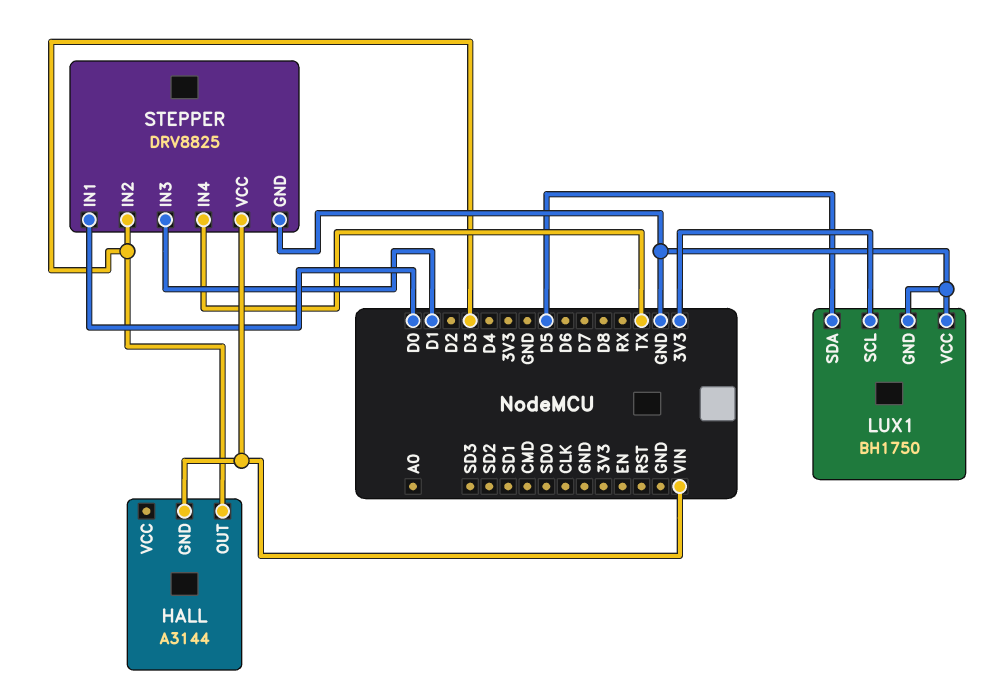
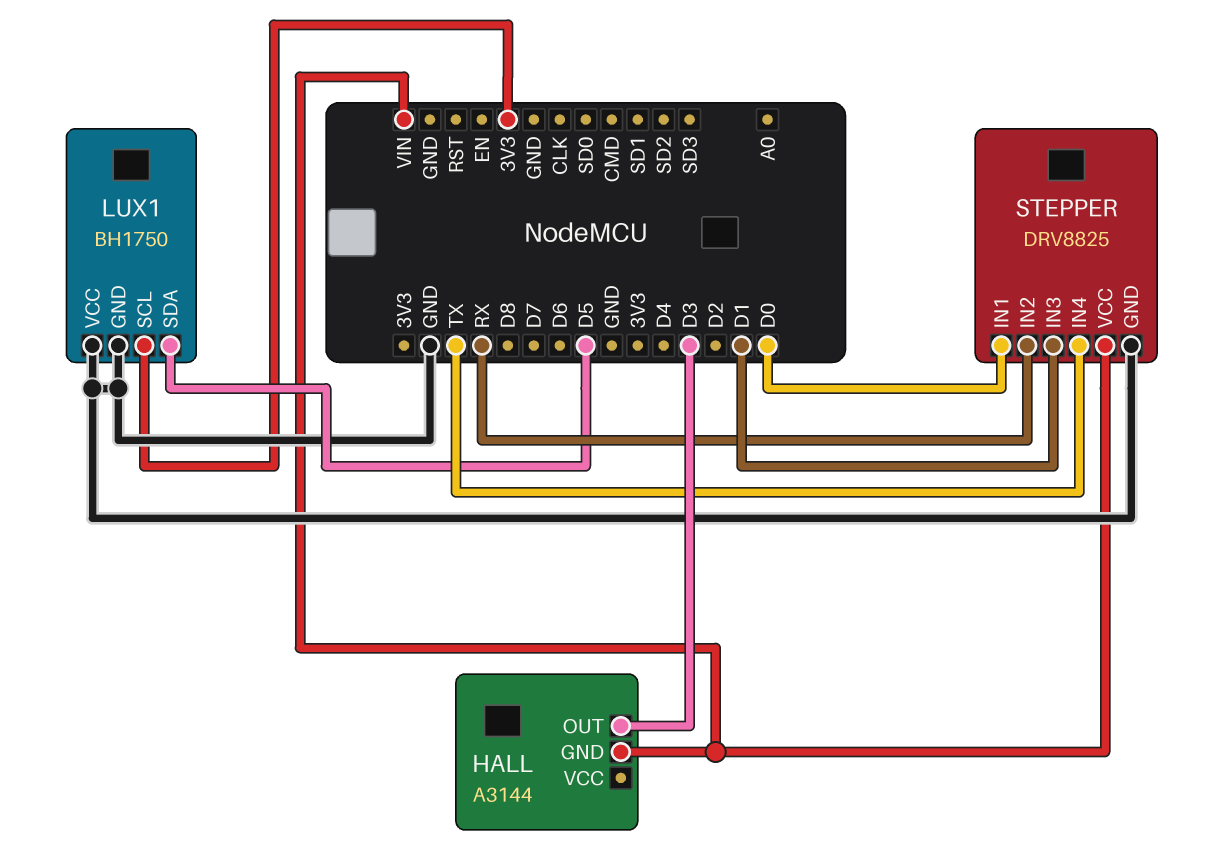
STEPPER pin IN2: D3 -> RX

